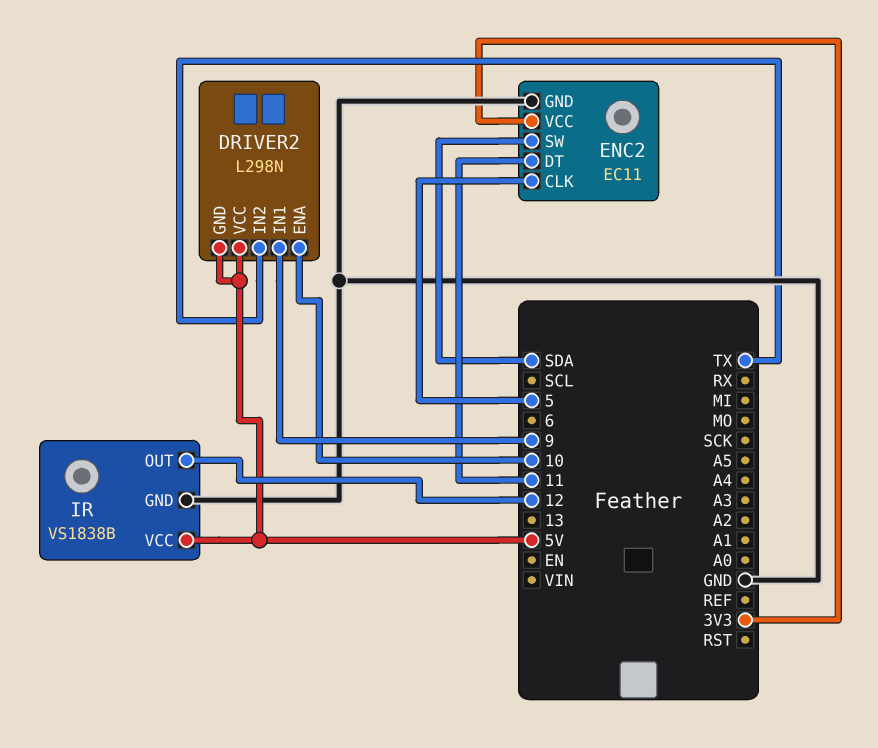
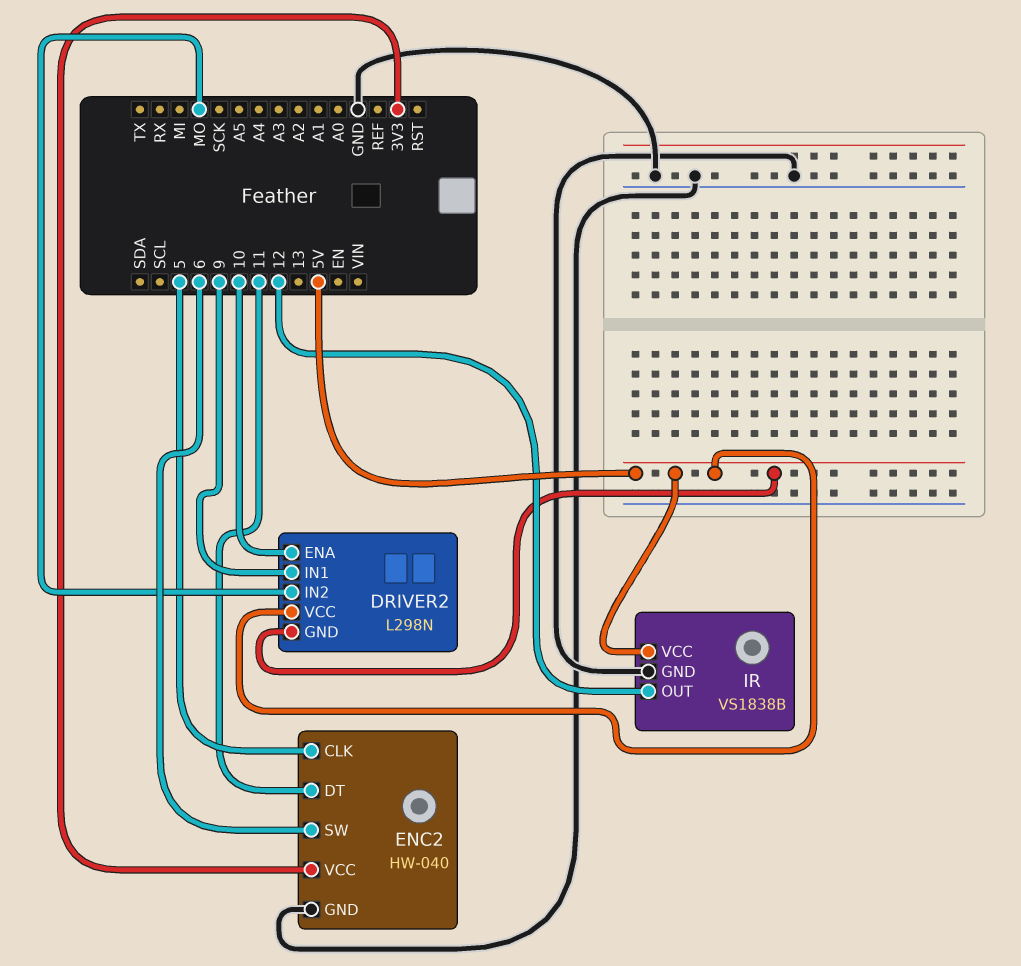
DRIVER2 pin IN2: TX -> MO
ENC2: EC11 -> HW-040
ENC2 pin SW: SDA -> 6

